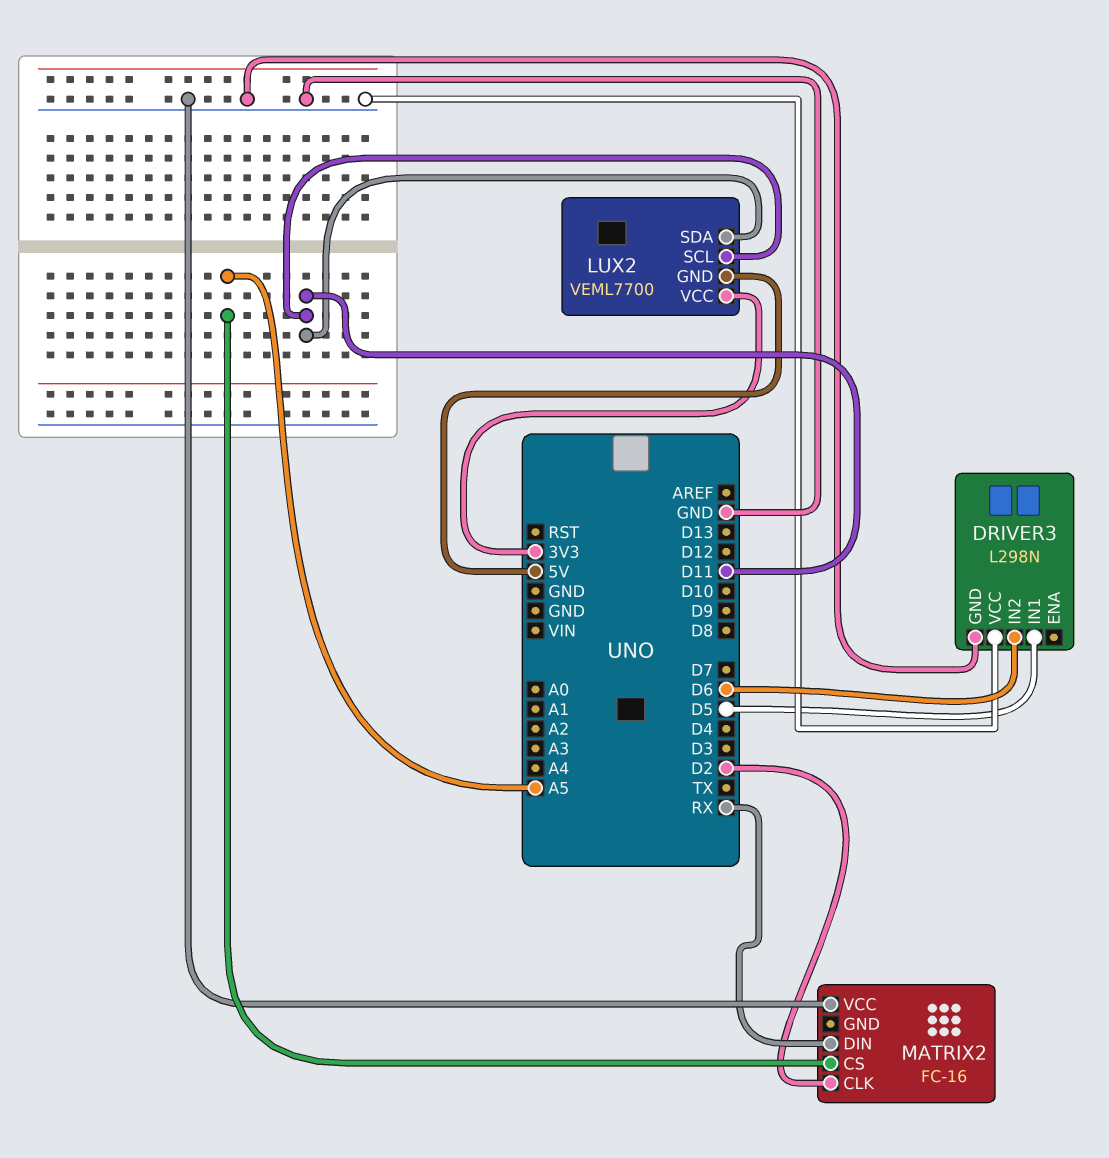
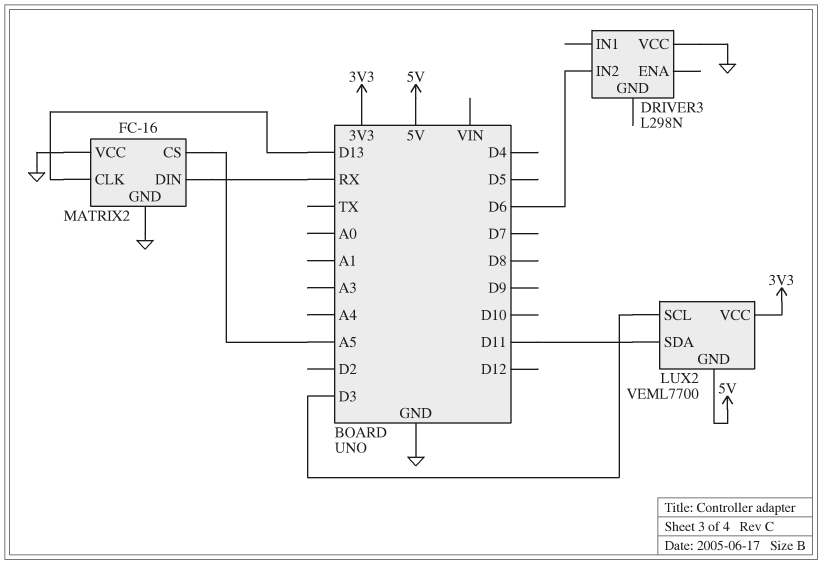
DRIVER3 pin GND: GND -> none
DRIVER3 pin IN1: D5 -> none
LUX2 pin SCL: D11 -> D3
MATRIX2 pin CLK: D2 -> D13
MATRIX2 pin GND: none -> GND

